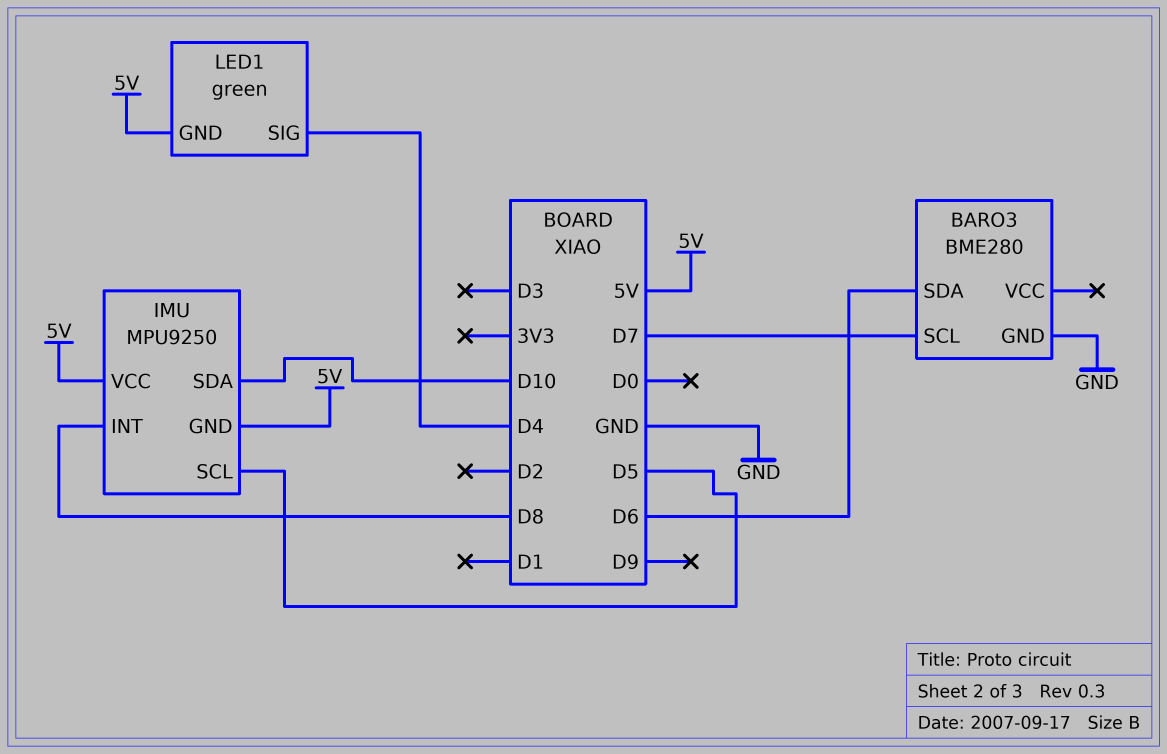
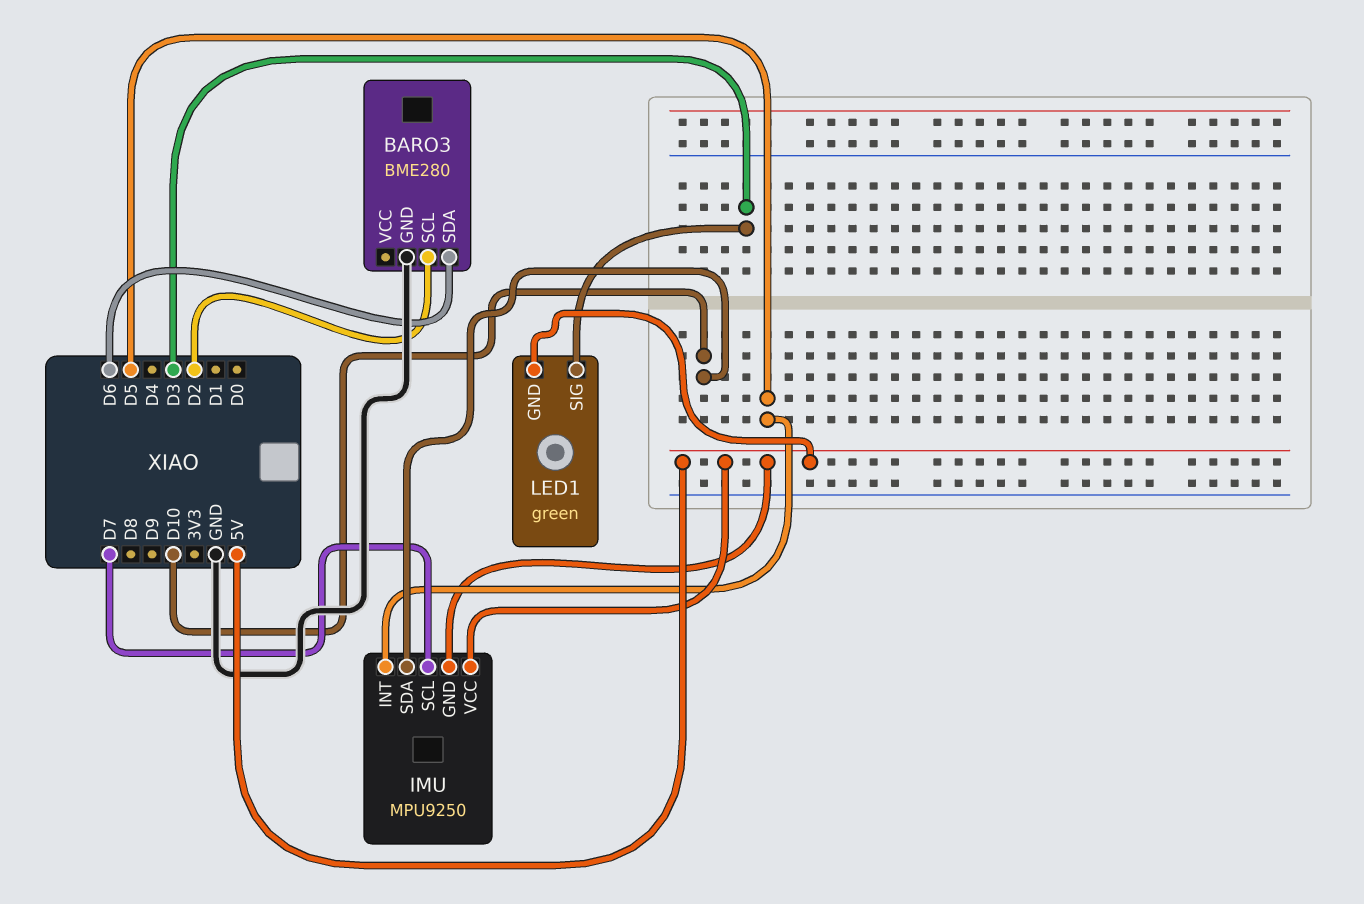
BARO3 pin SCL: D7 -> D2
IMU pin INT: D8 -> D5
IMU pin SCL: D5 -> D7
LED1 pin SIG: D4 -> D3

